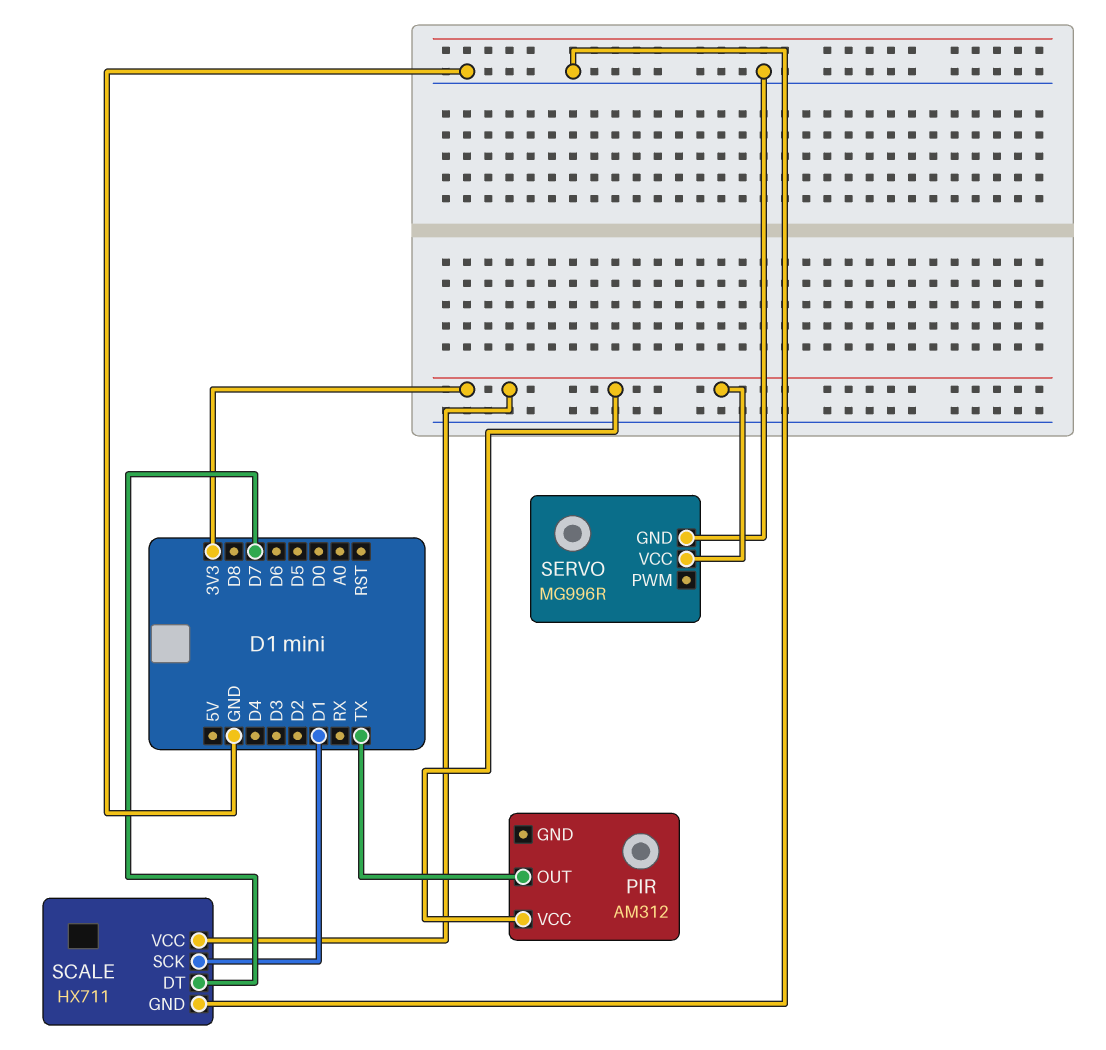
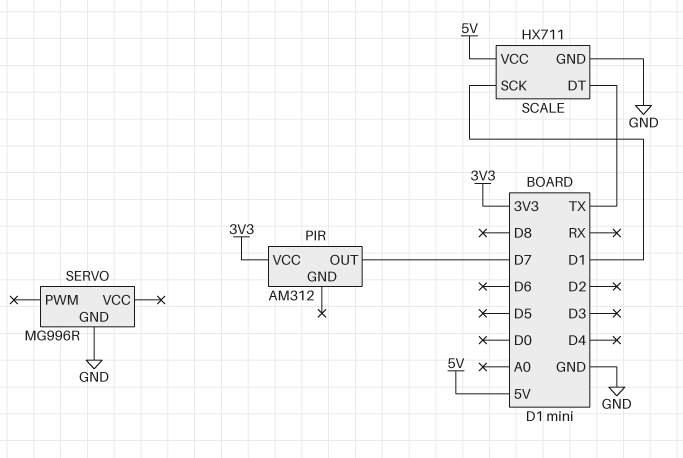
PIR pin OUT: TX -> D7
SCALE pin DT: D7 -> TX
SCALE pin VCC: 3V3 -> 5V
SERVO pin VCC: 3V3 -> none

